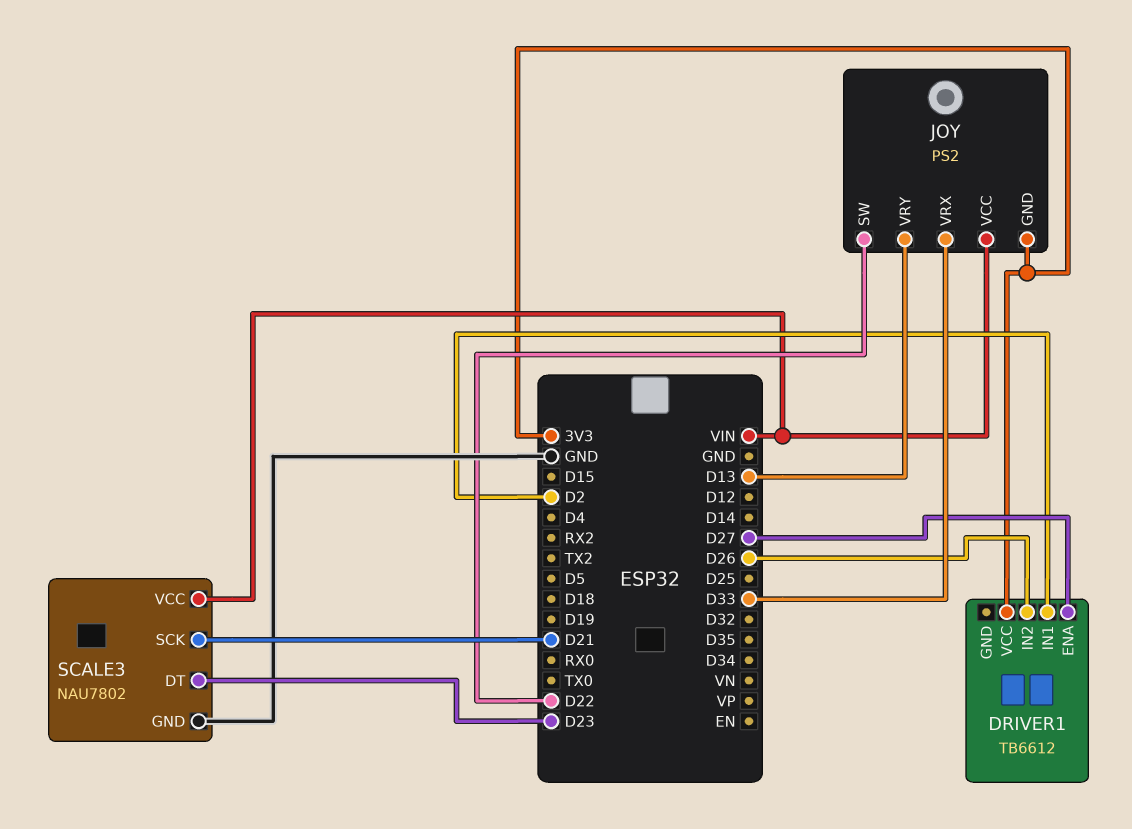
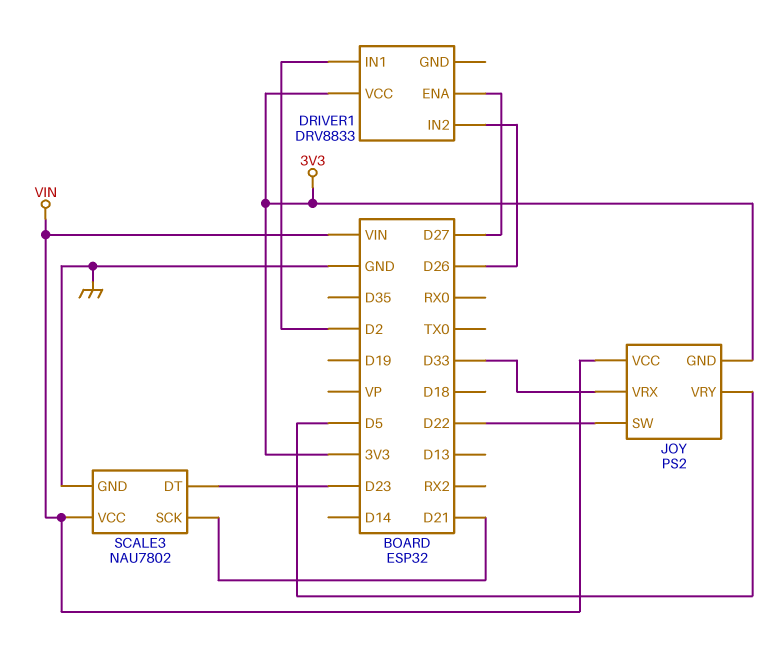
DRIVER1: TB6612 -> DRV8833
JOY pin VRY: D13 -> D5

